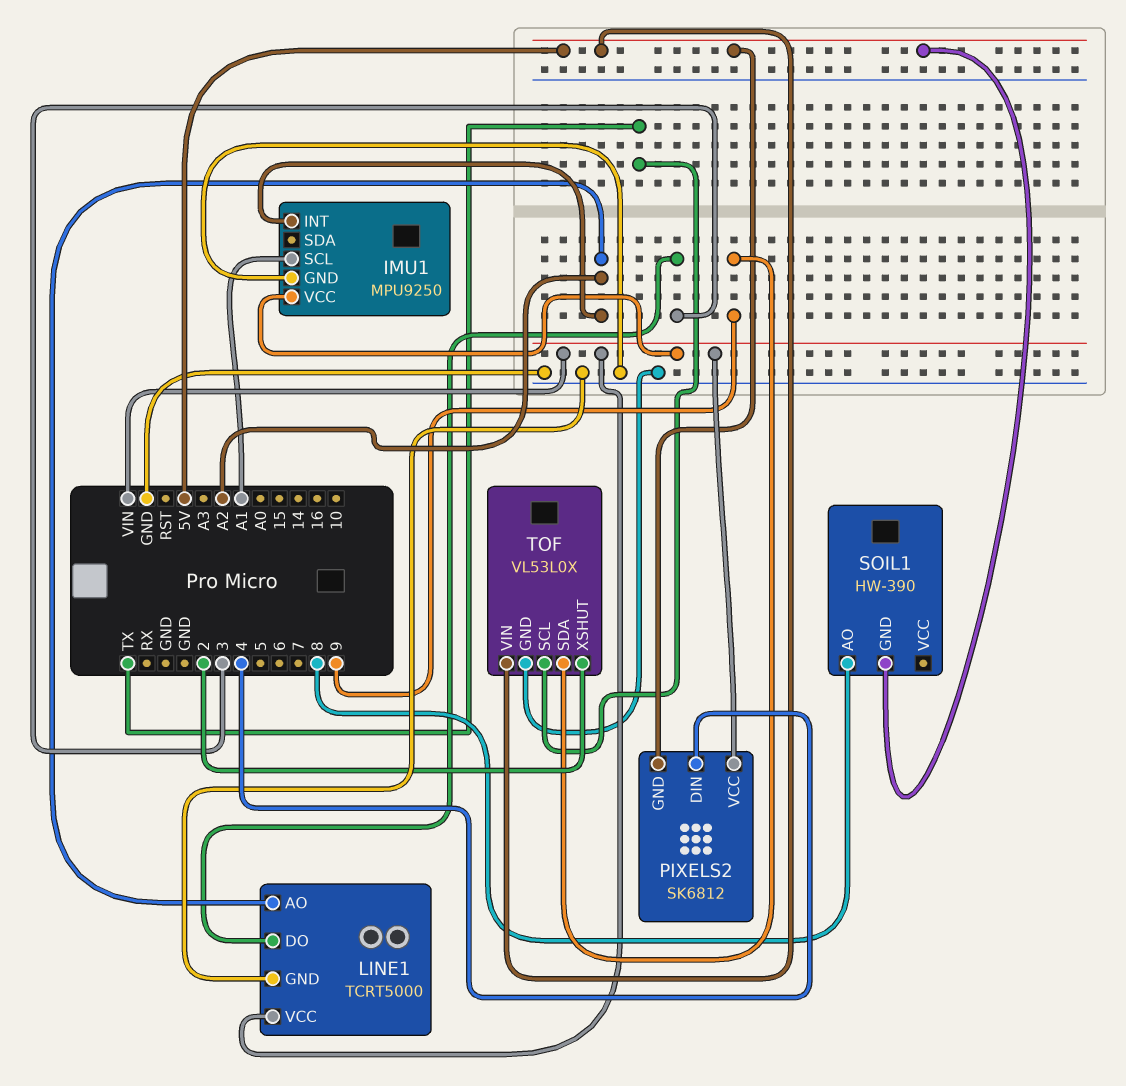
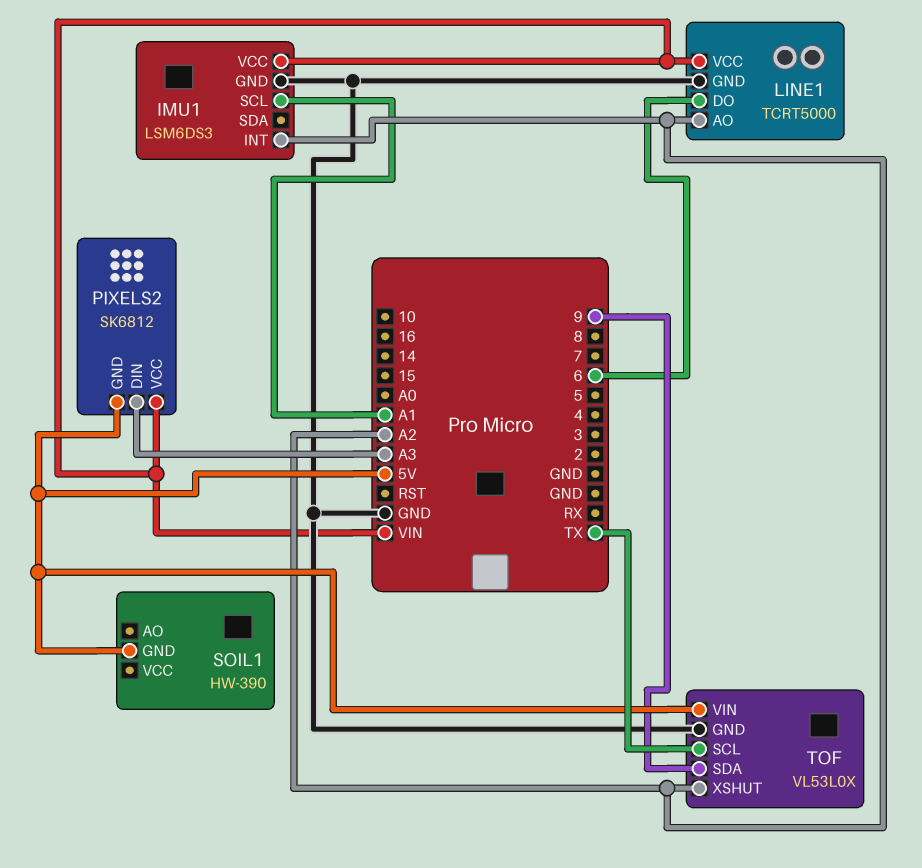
IMU1: MPU9250 -> LSM6DS3
LINE1 pin DO: 3 -> 6
PIXELS2 pin DIN: 4 -> A3
SOIL1 pin AO: 8 -> none
TOF pin XSHUT: 2 -> A2

